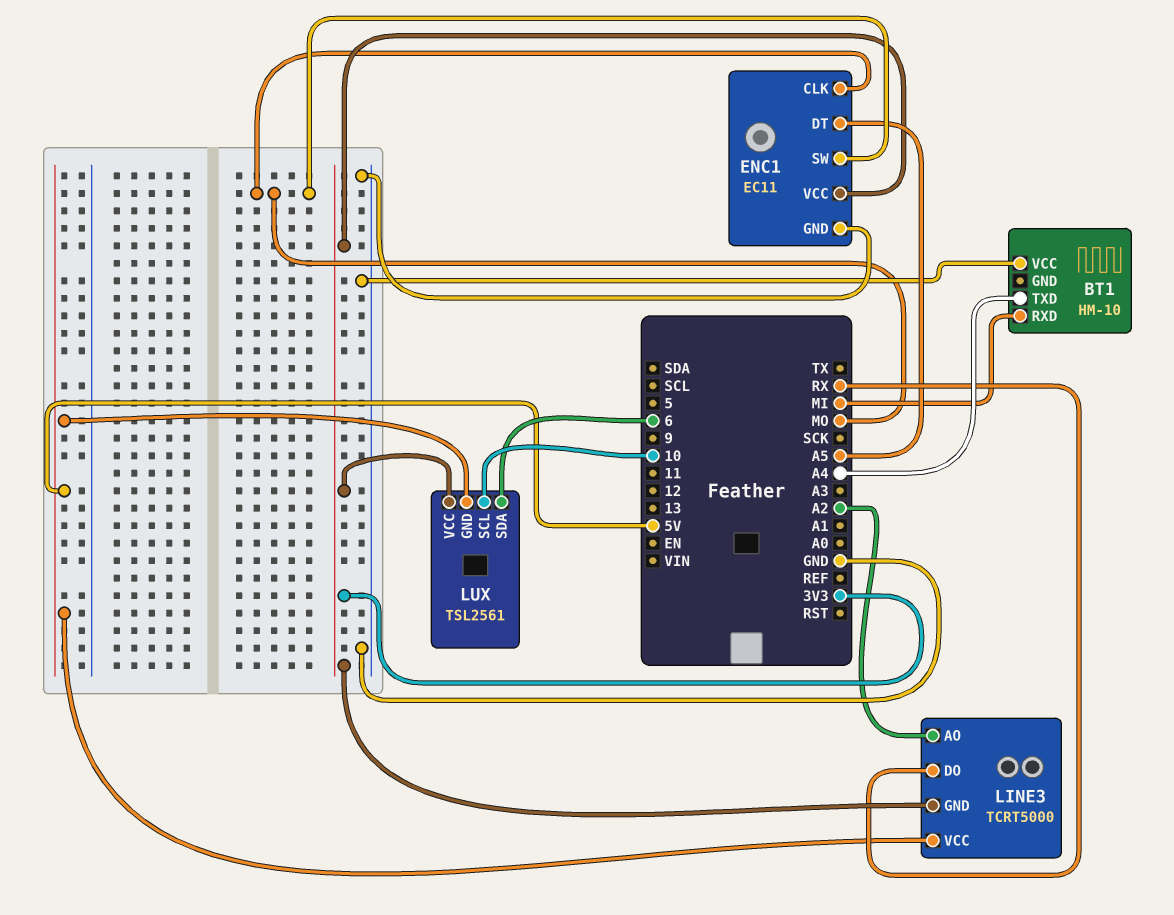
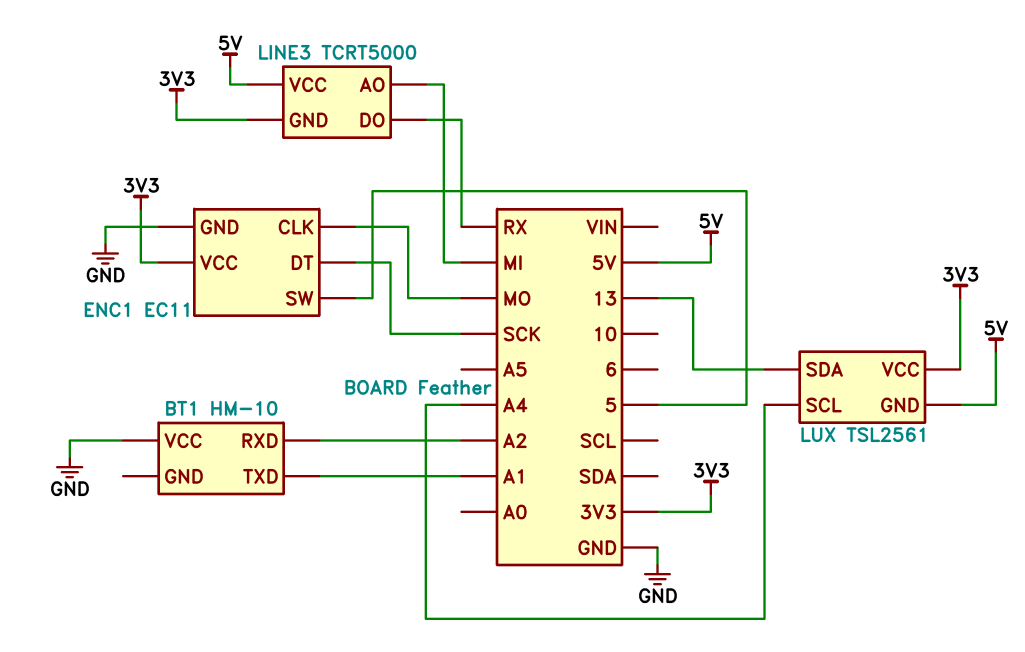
BT1 pin RXD: MI -> A2
BT1 pin TXD: A4 -> A1
ENC1 pin DT: A5 -> SCK
ENC1 pin SW: MO -> 5
LINE3 pin AO: A2 -> MI
LUX pin SCL: 10 -> A4
LUX pin SDA: 6 -> 13

